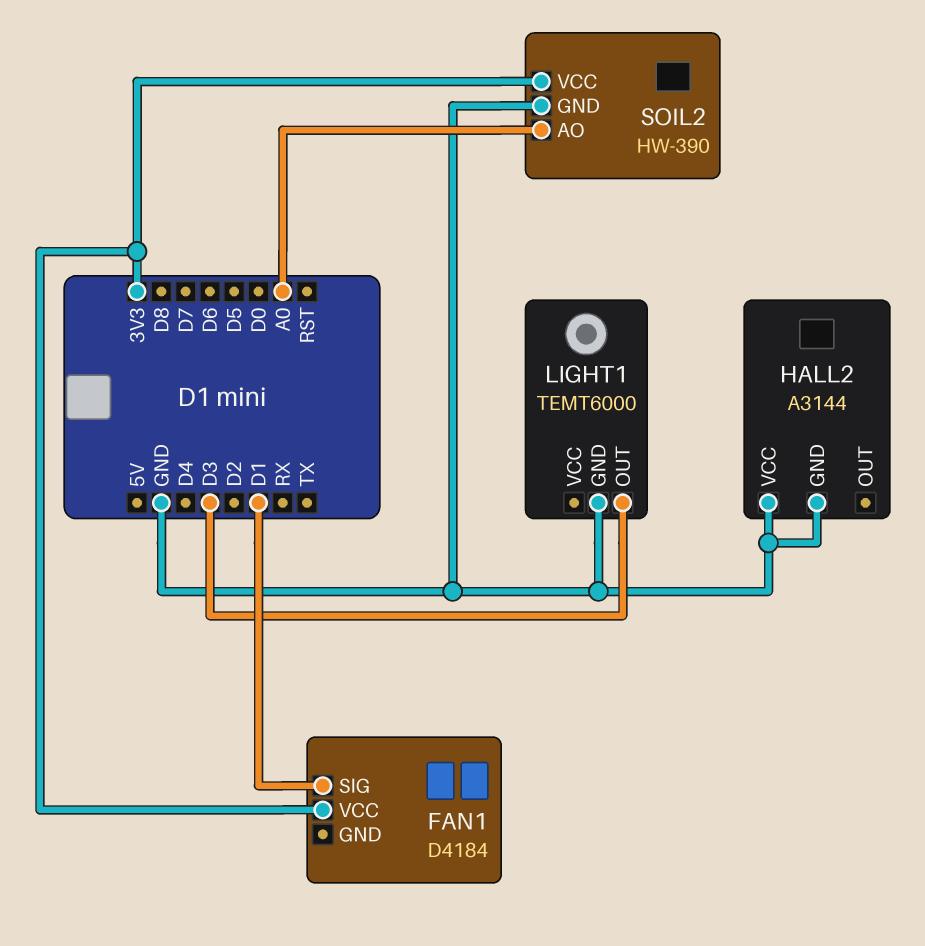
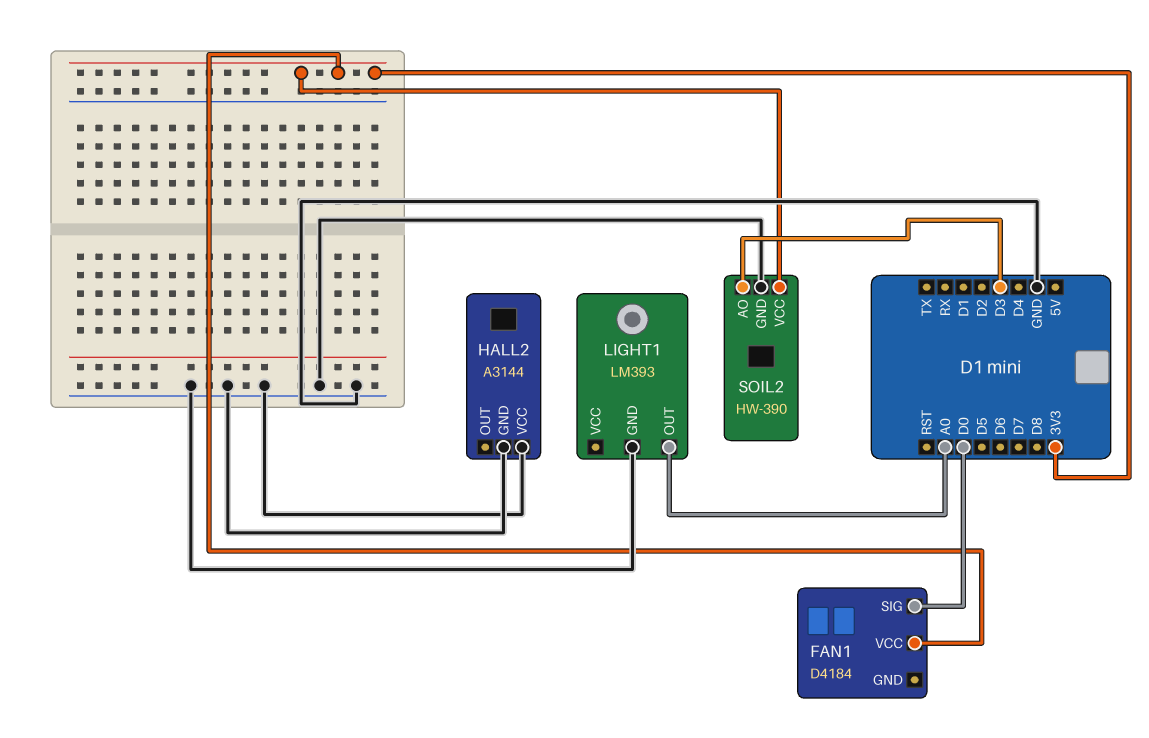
FAN1 pin SIG: D1 -> D0
LIGHT1: TEMT6000 -> LM393
LIGHT1 pin OUT: D3 -> A0
SOIL2 pin AO: A0 -> D3

